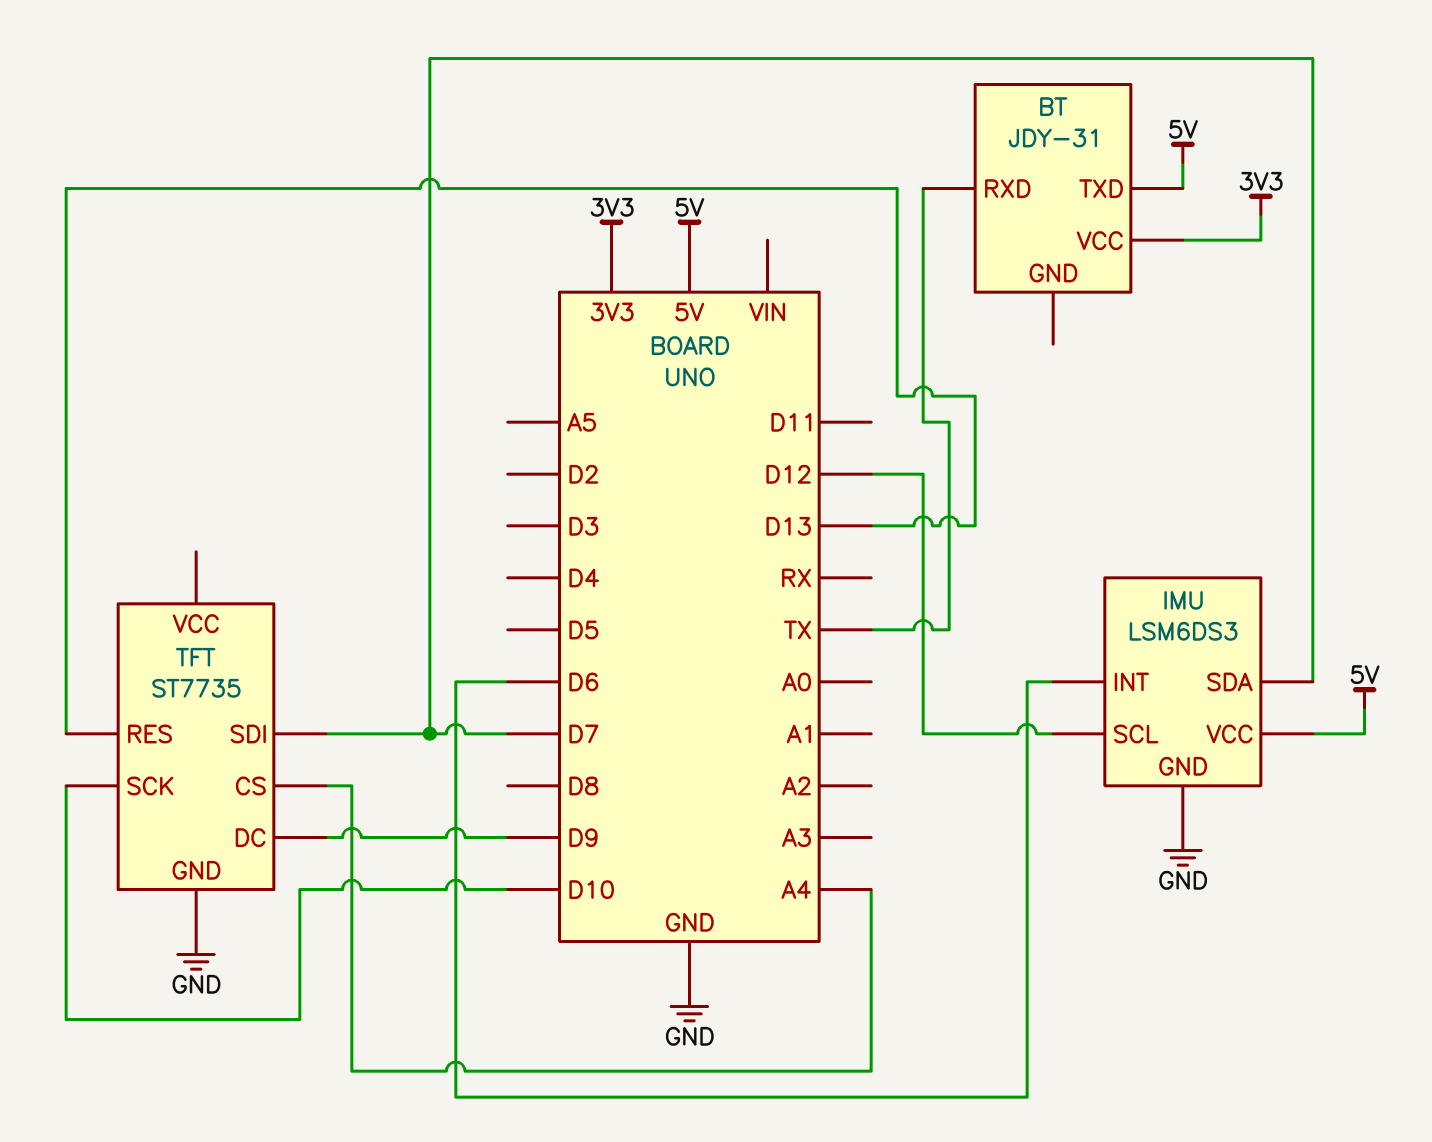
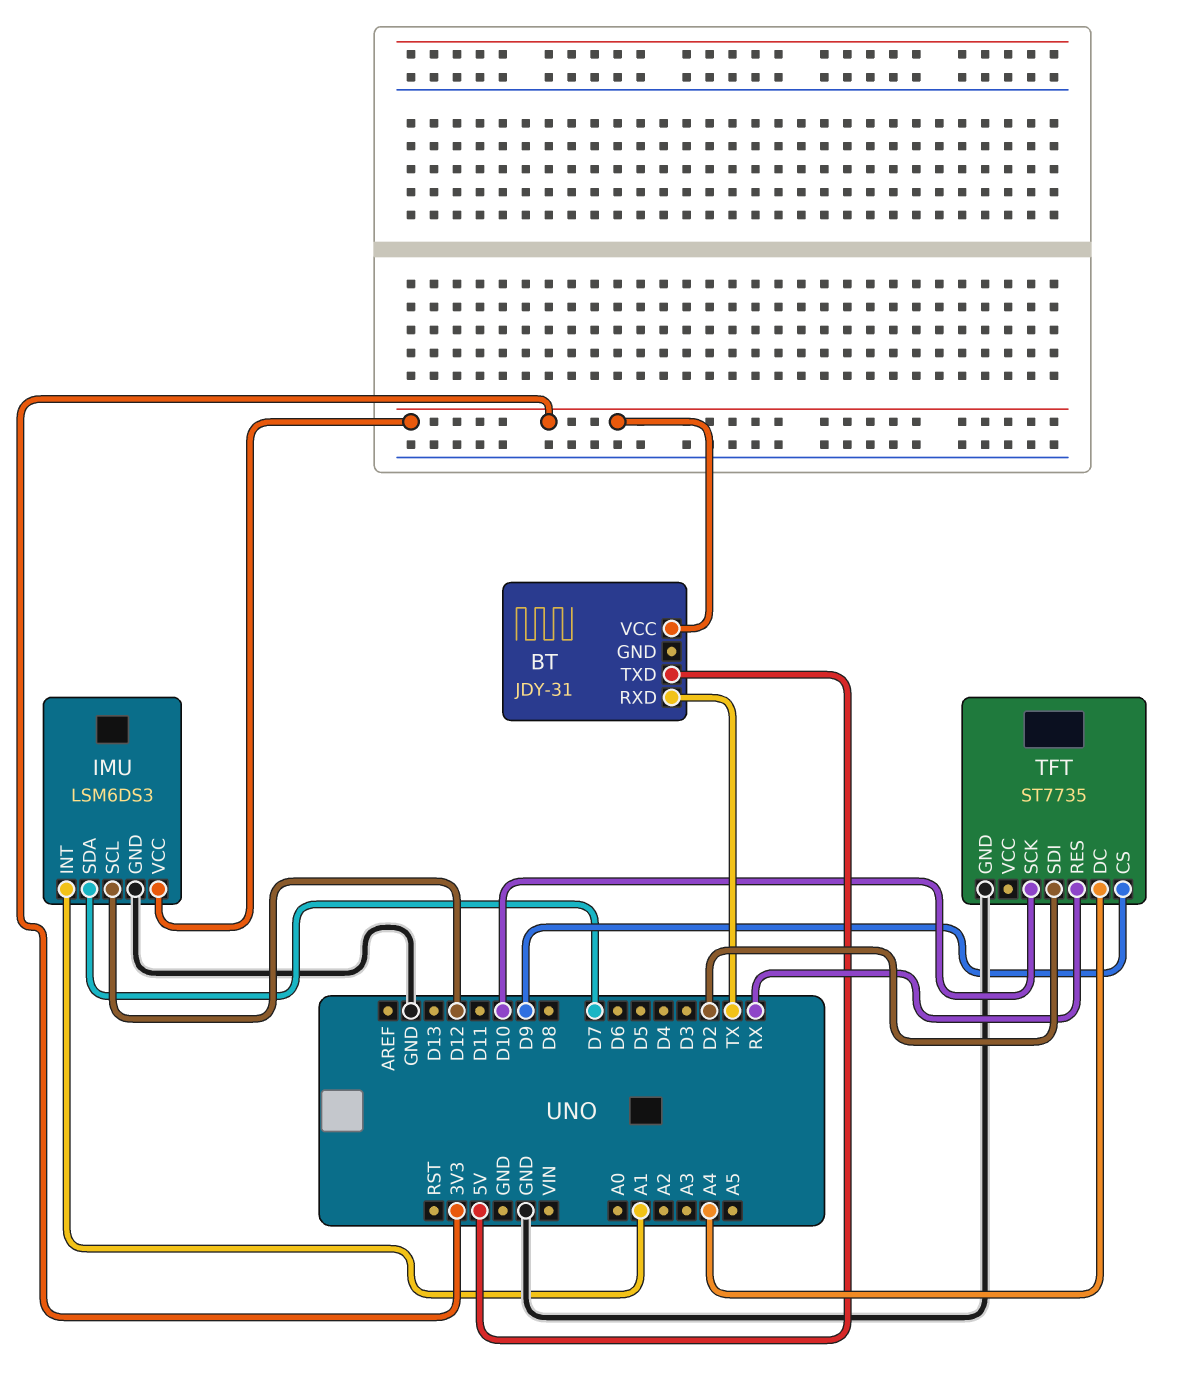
IMU pin INT: D6 -> A1
IMU pin VCC: 5V -> 3V3
TFT pin CS: A4 -> D9
TFT pin DC: D9 -> A4
TFT pin RES: D13 -> RX
TFT pin SDI: D7 -> D2

